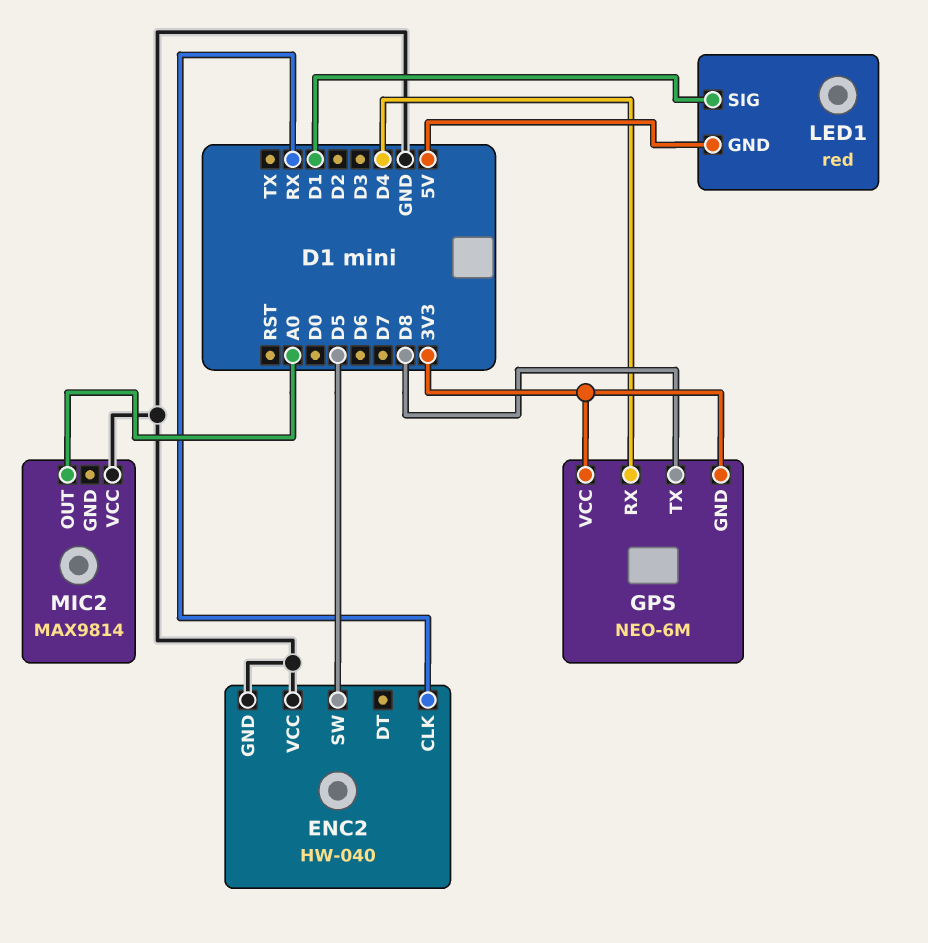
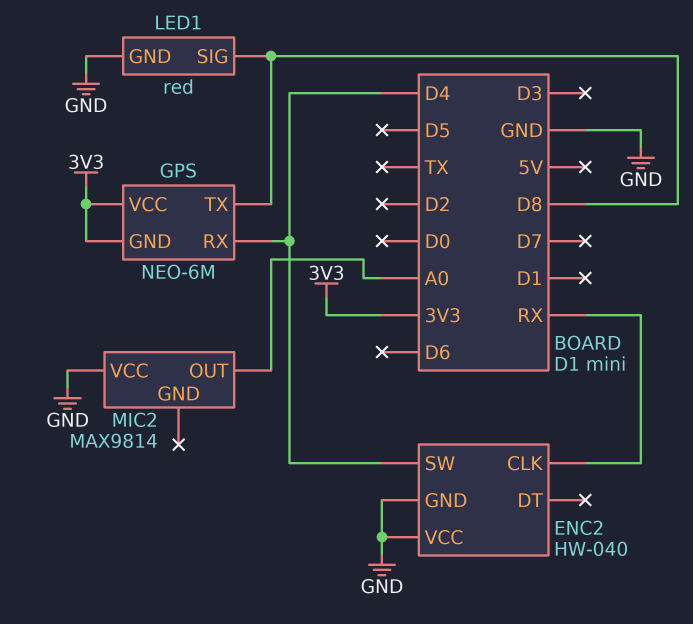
ENC2 pin SW: D5 -> D4
LED1 pin GND: 5V -> GND
LED1 pin SIG: D1 -> D8

